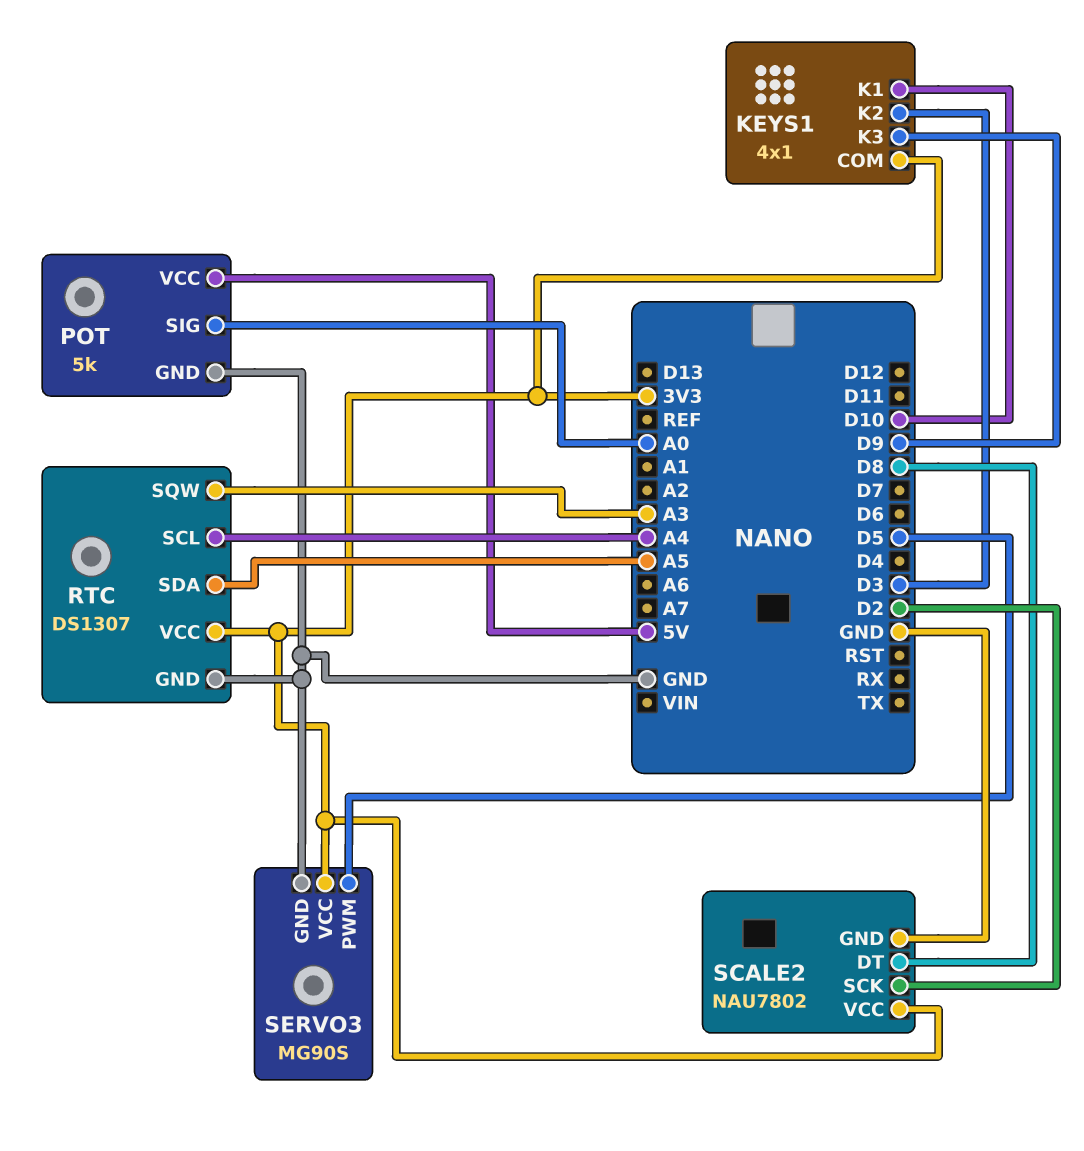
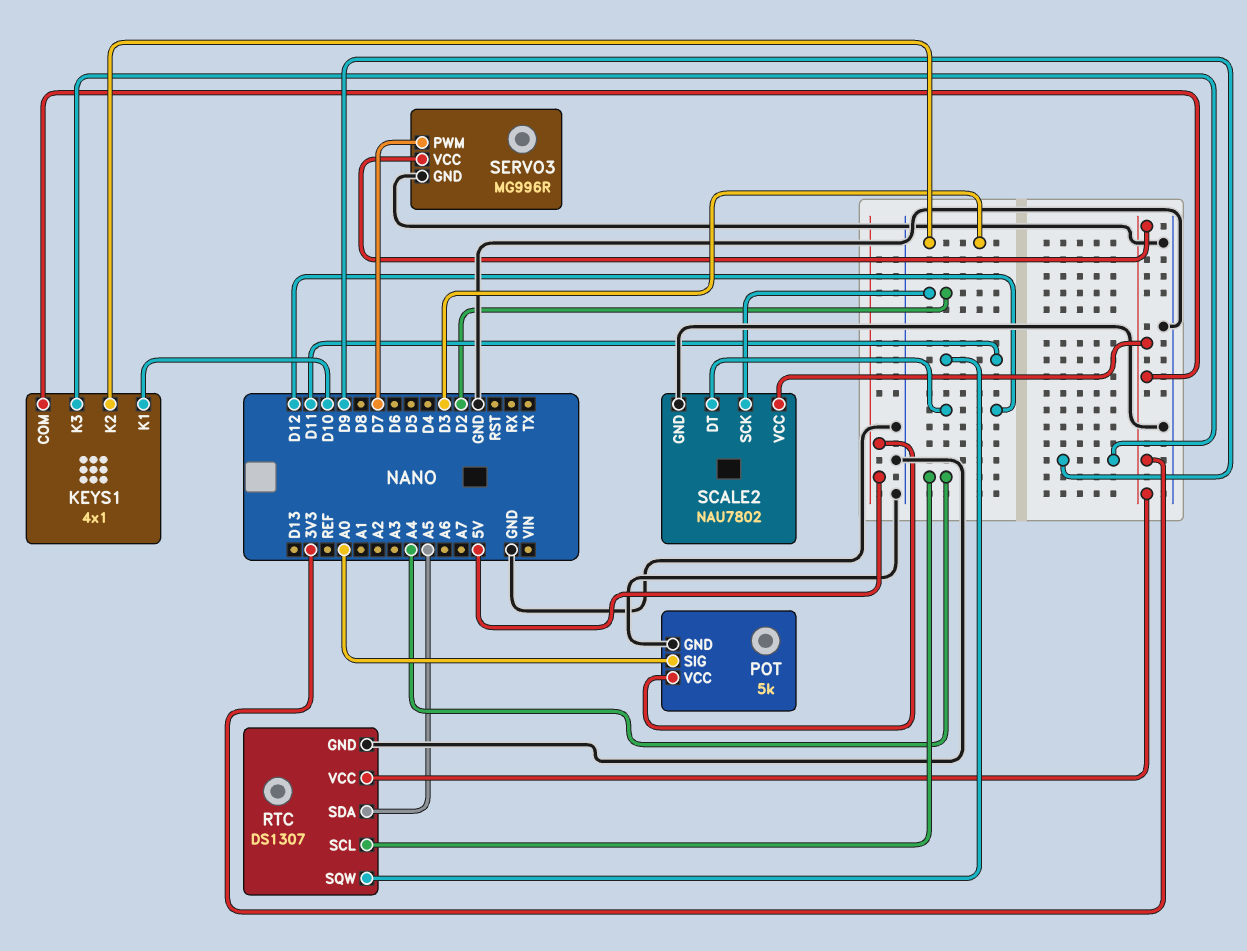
RTC pin SQW: A3 -> D11
SCALE2 pin DT: D8 -> D12
SERVO3: MG90S -> MG996R
SERVO3 pin PWM: D5 -> D7

